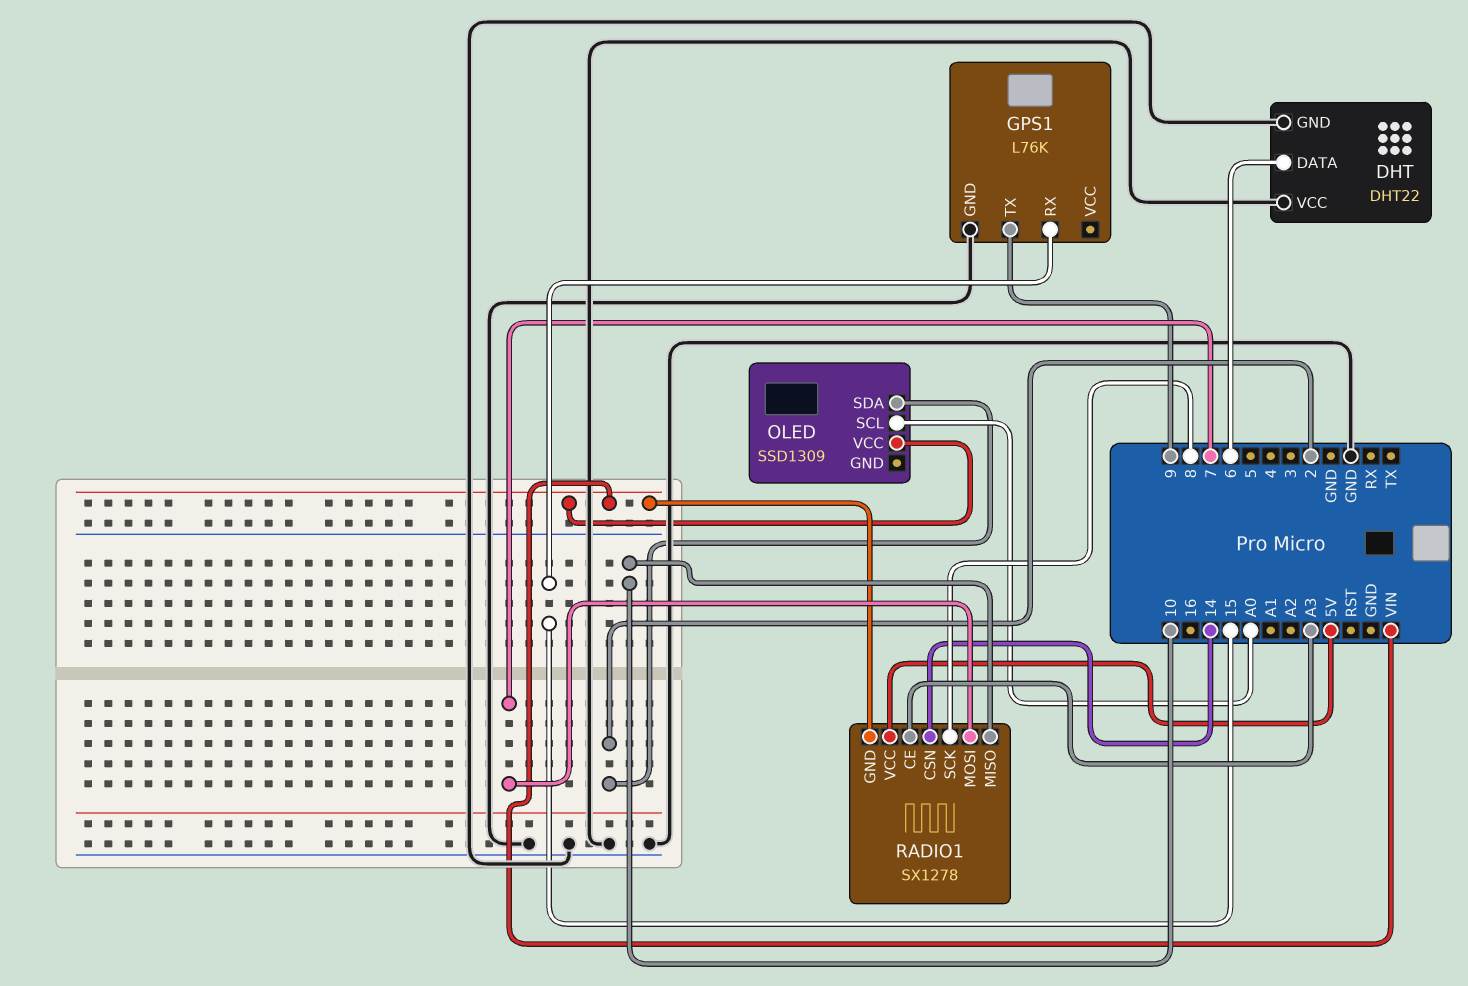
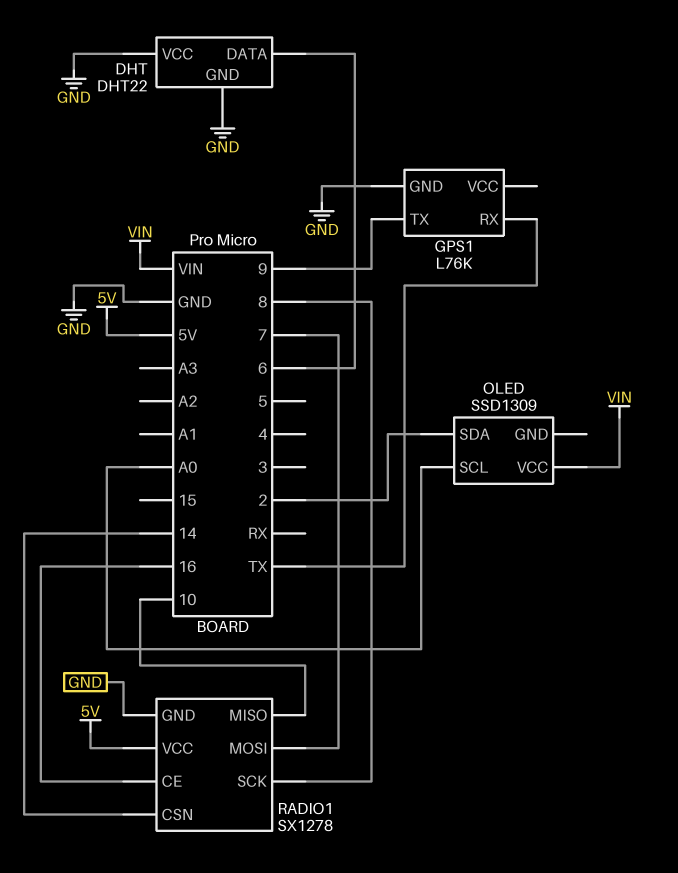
GPS1 pin RX: 15 -> TX
RADIO1 pin CE: A3 -> 16
RADIO1 pin GND: VIN -> GND

